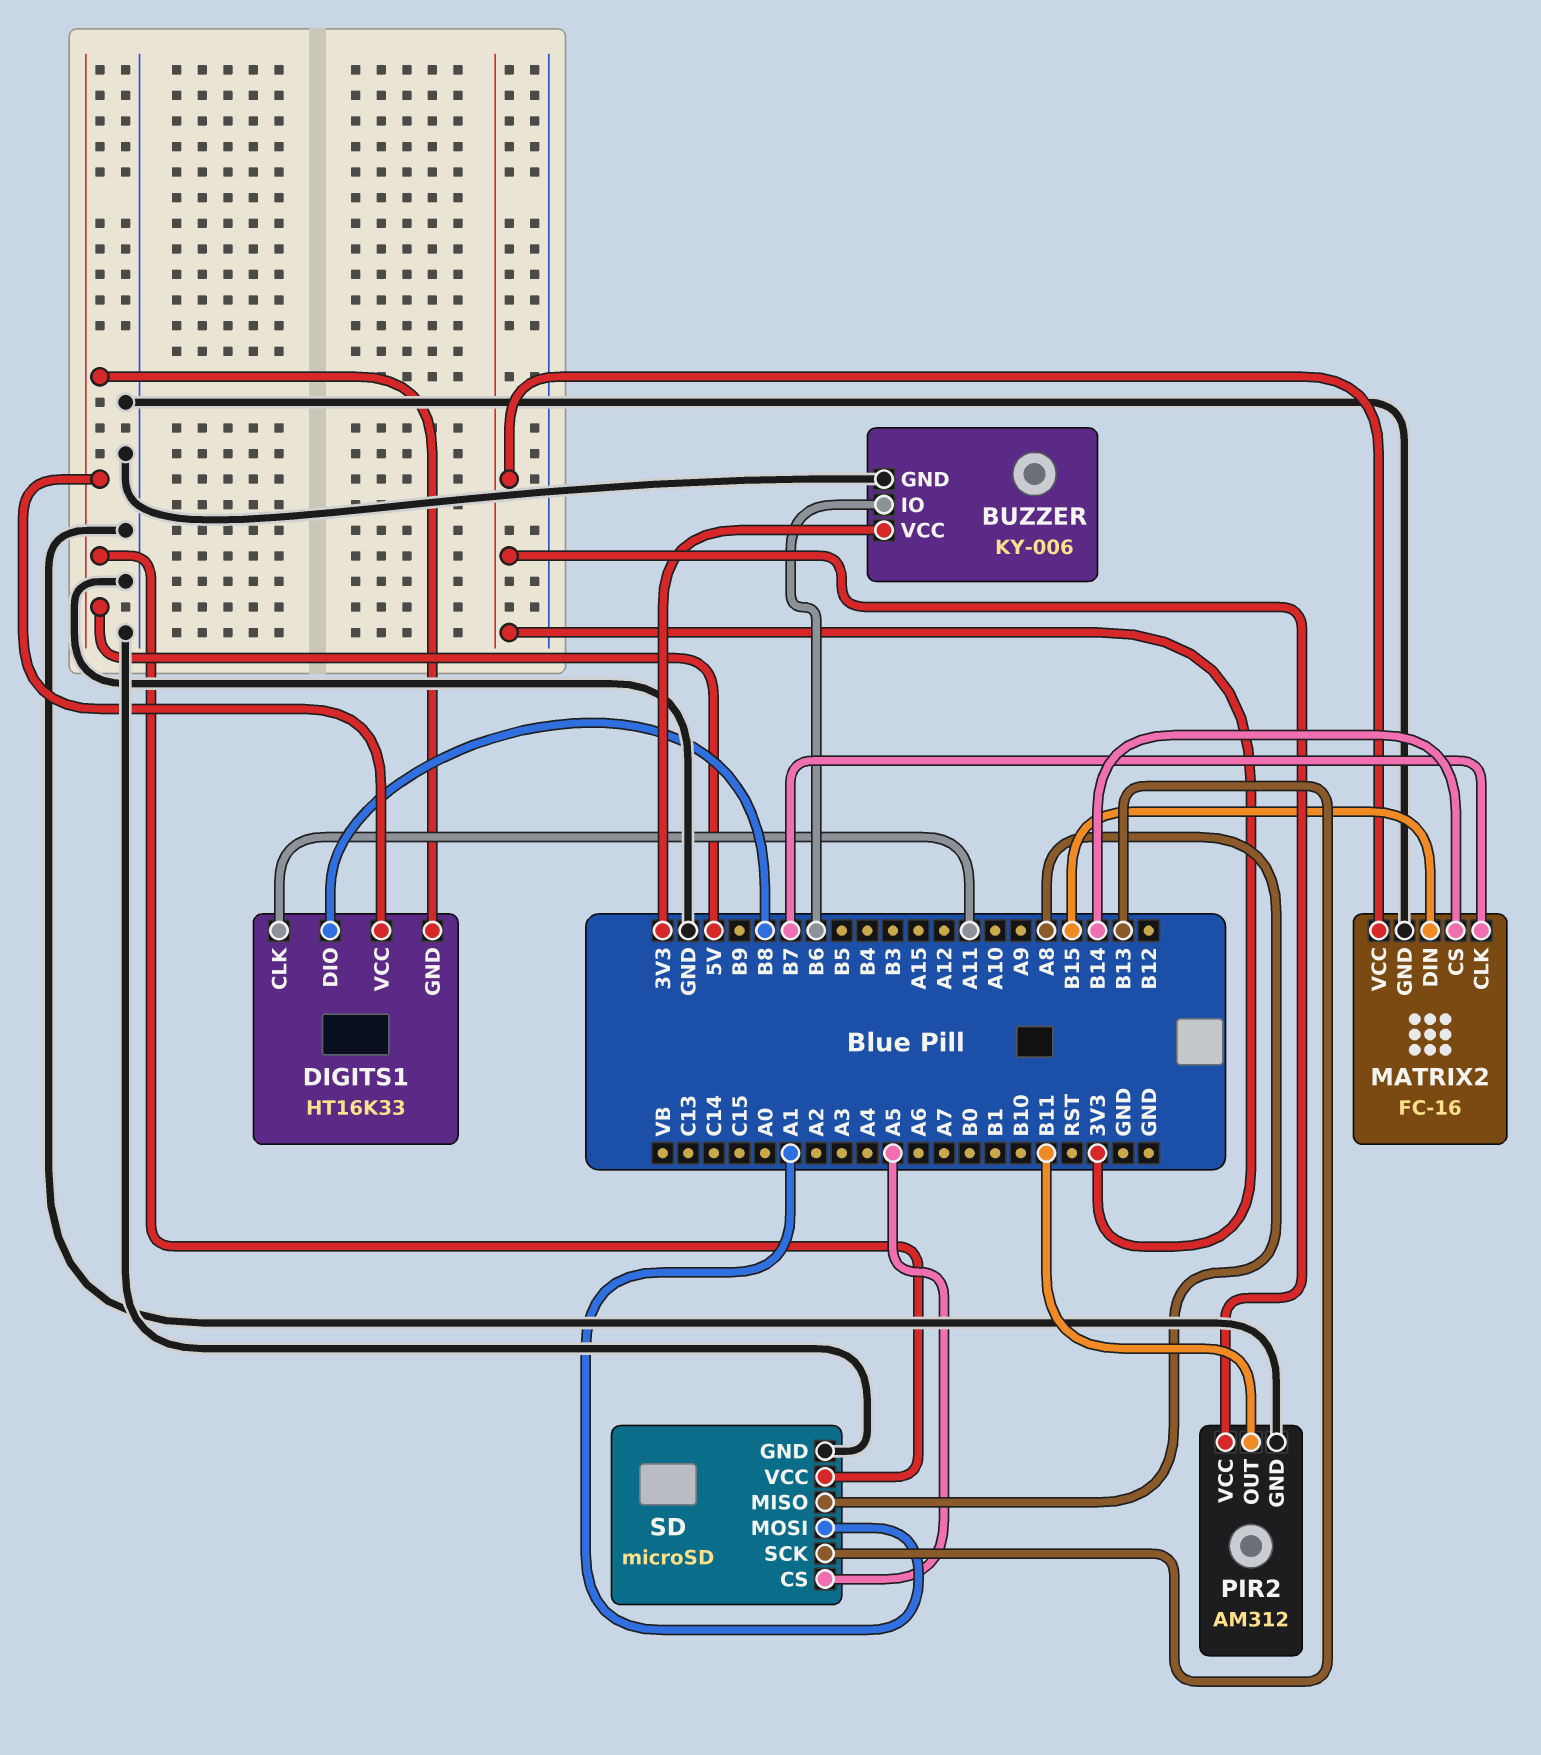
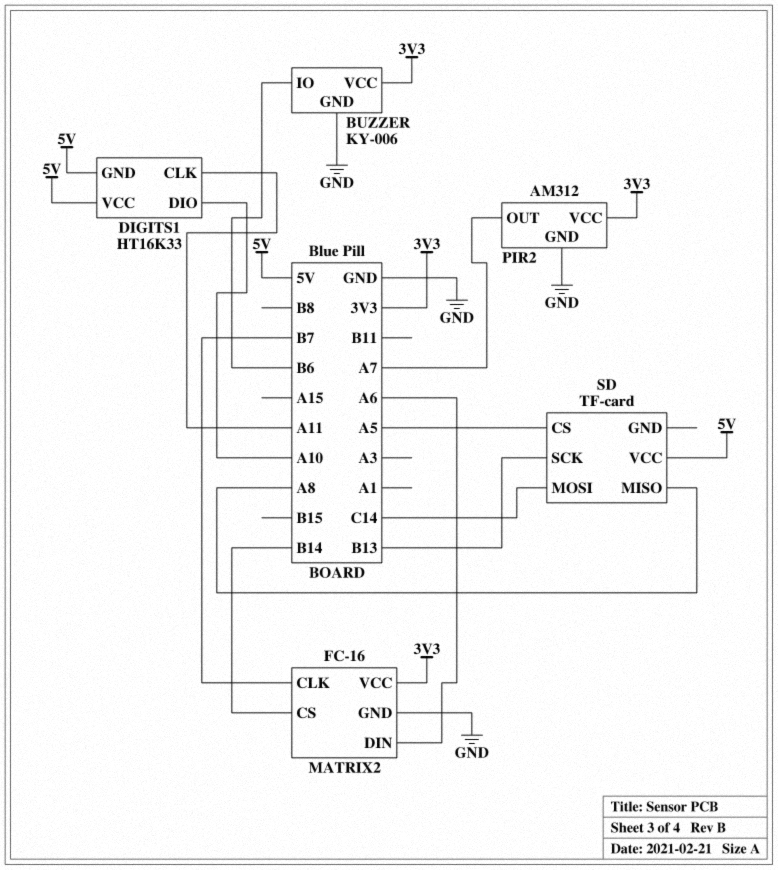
DIGITS1 pin DIO: B8 -> A10
MATRIX2 pin DIN: B15 -> A6
PIR2 pin OUT: B11 -> A7
SD: microSD -> TF-card
SD pin GND: GND -> none
SD pin MOSI: A1 -> C14

